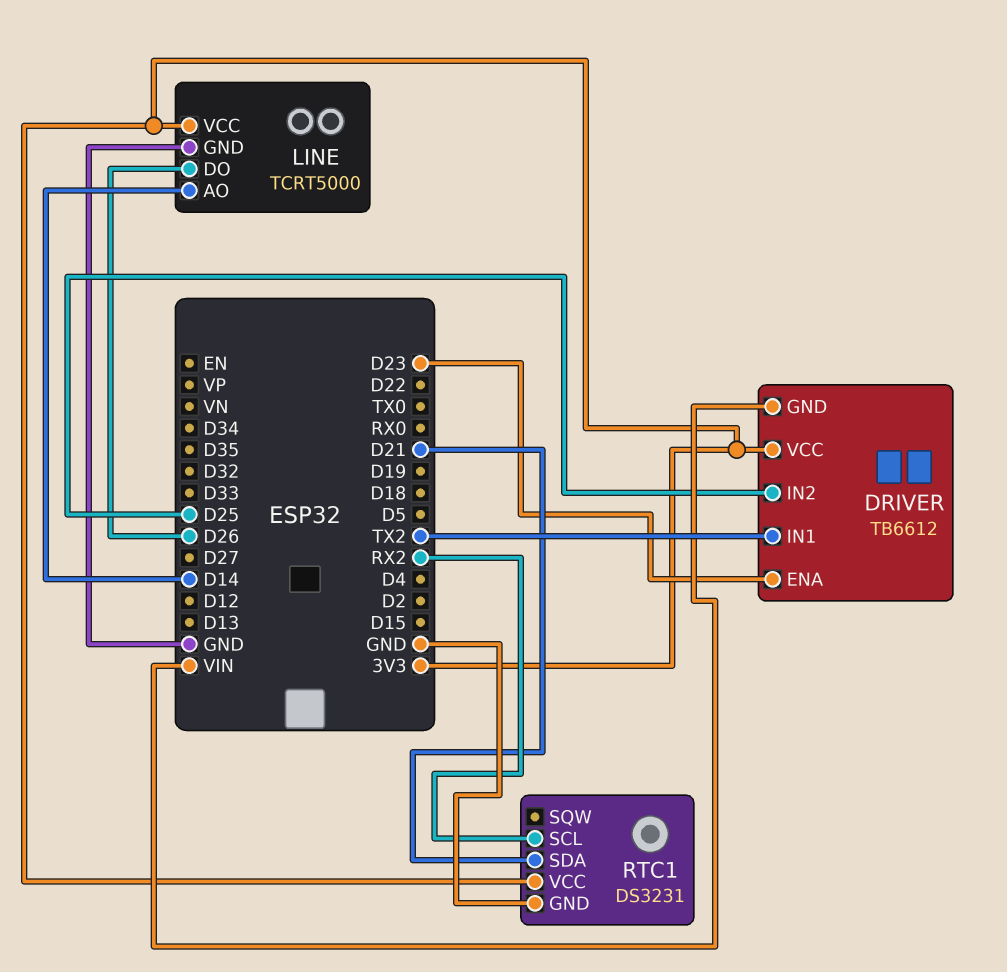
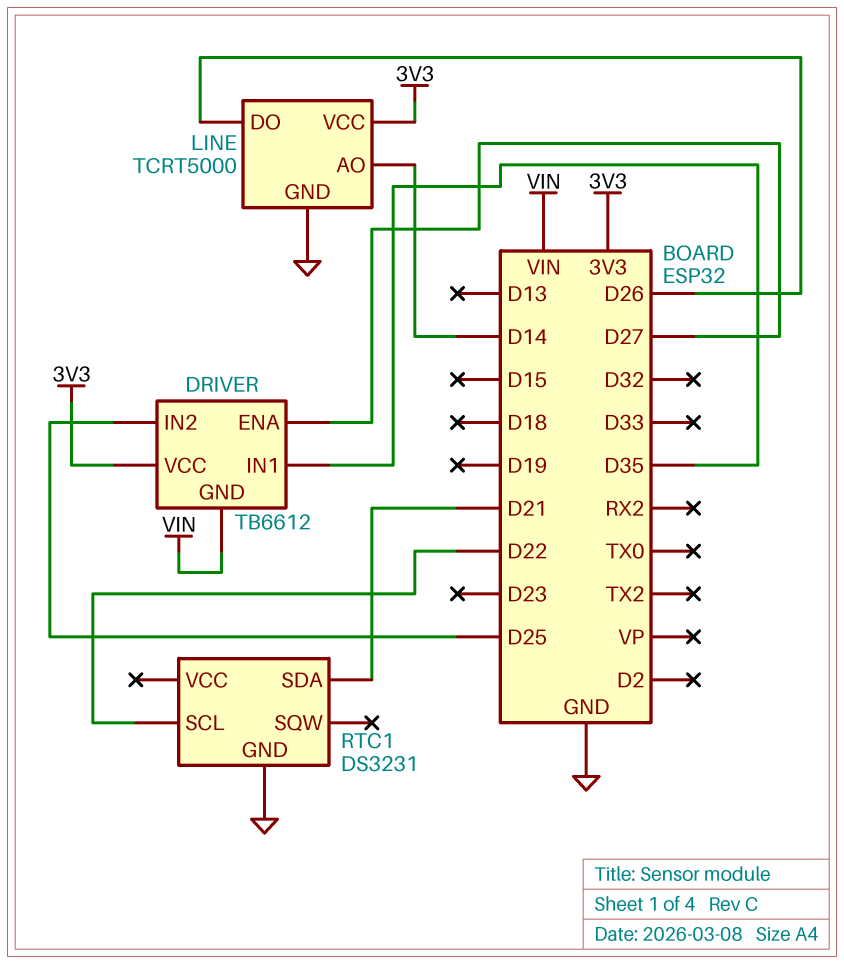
DRIVER pin ENA: D23 -> D27
DRIVER pin IN1: TX2 -> D35
RTC1 pin SCL: RX2 -> D22
RTC1 pin VCC: 3V3 -> none

